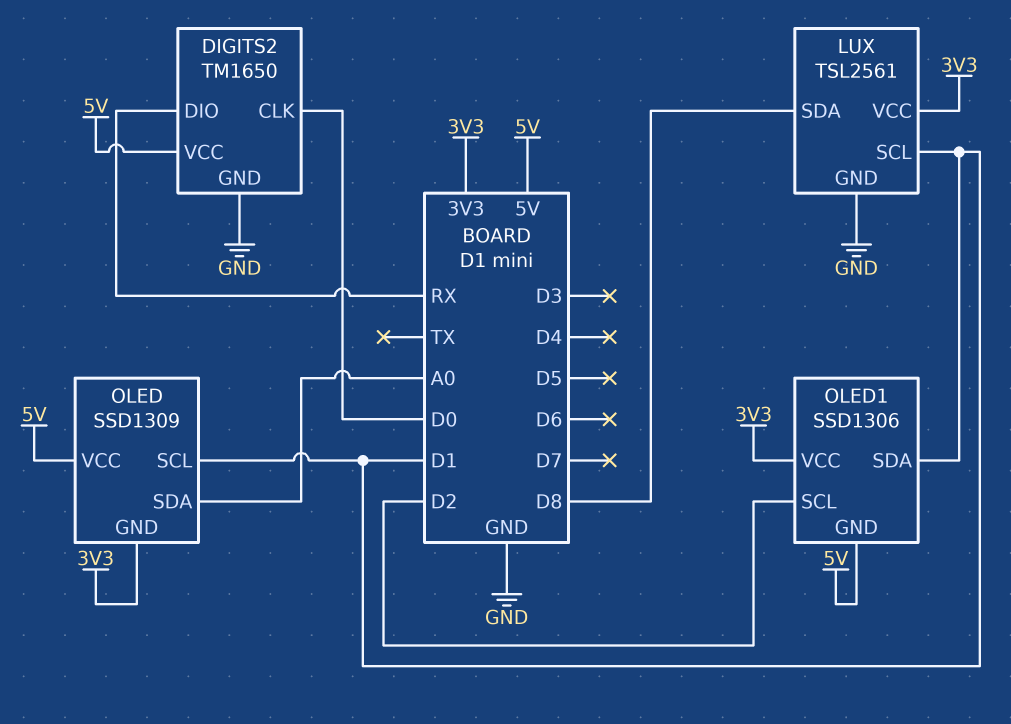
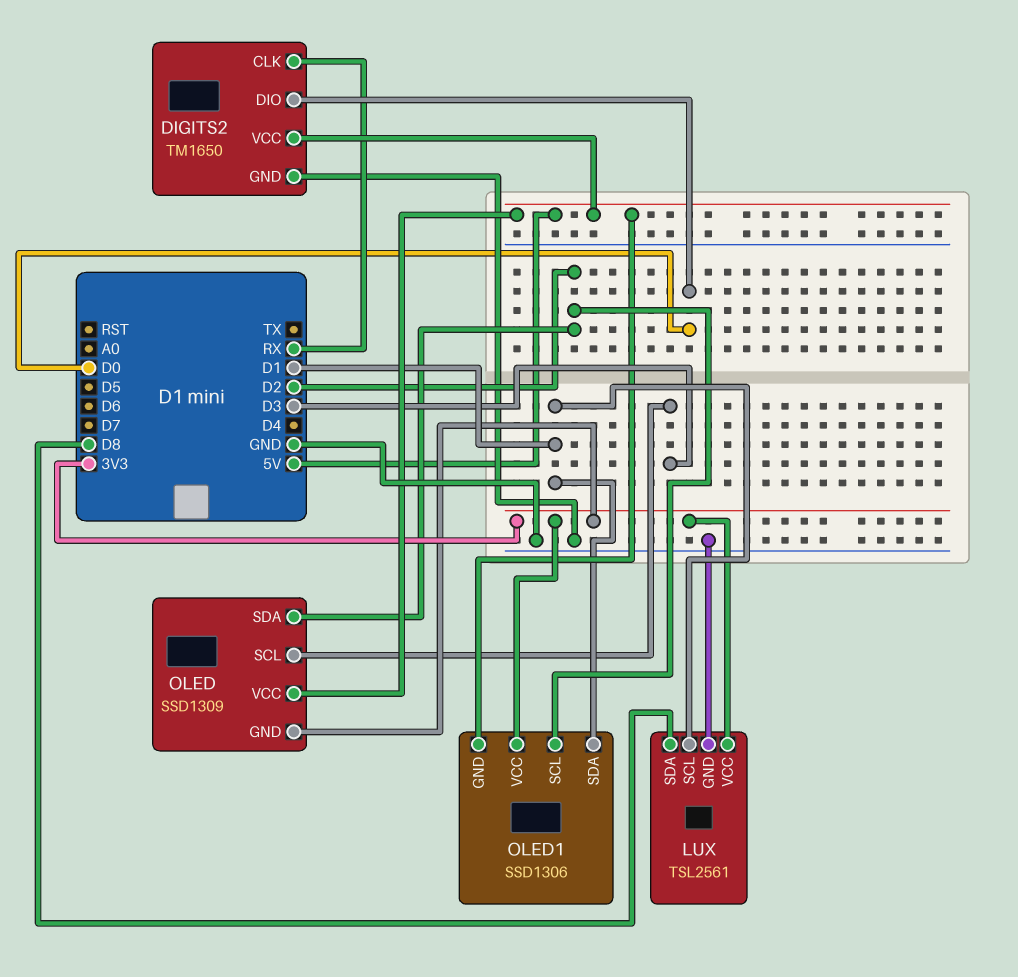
DIGITS2 pin CLK: D0 -> RX
DIGITS2 pin DIO: RX -> D0
OLED pin SCL: D1 -> D3
OLED pin SDA: A0 -> D2

